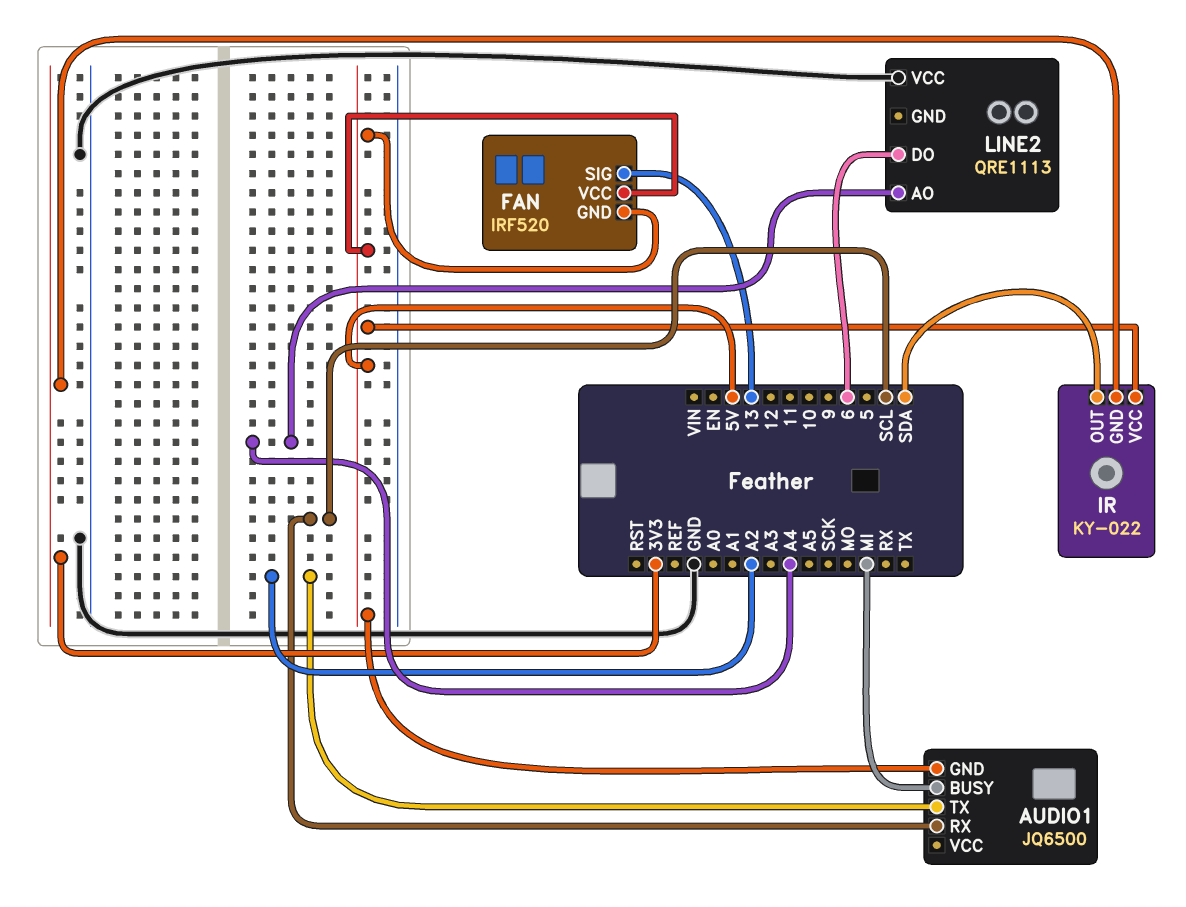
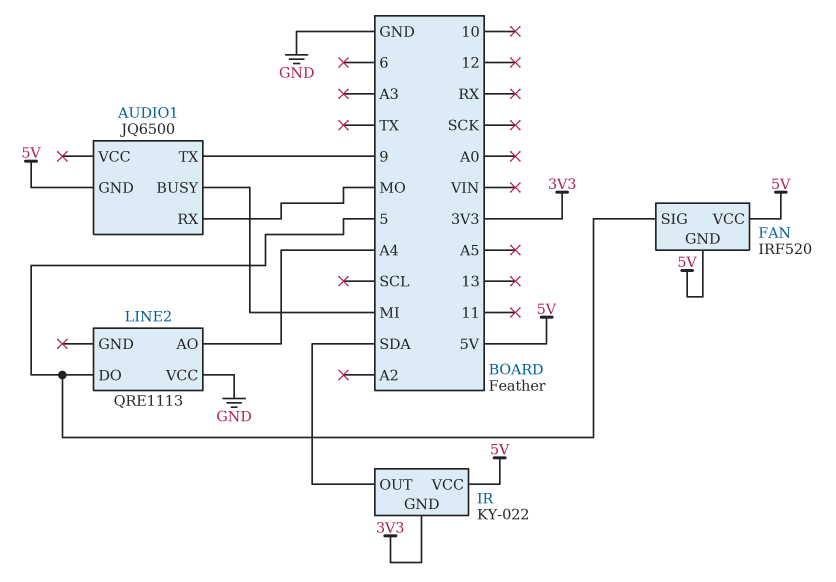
AUDIO1 pin RX: SCL -> MO
AUDIO1 pin TX: A2 -> 9
FAN pin SIG: 13 -> 5
LINE2 pin DO: 6 -> 5

